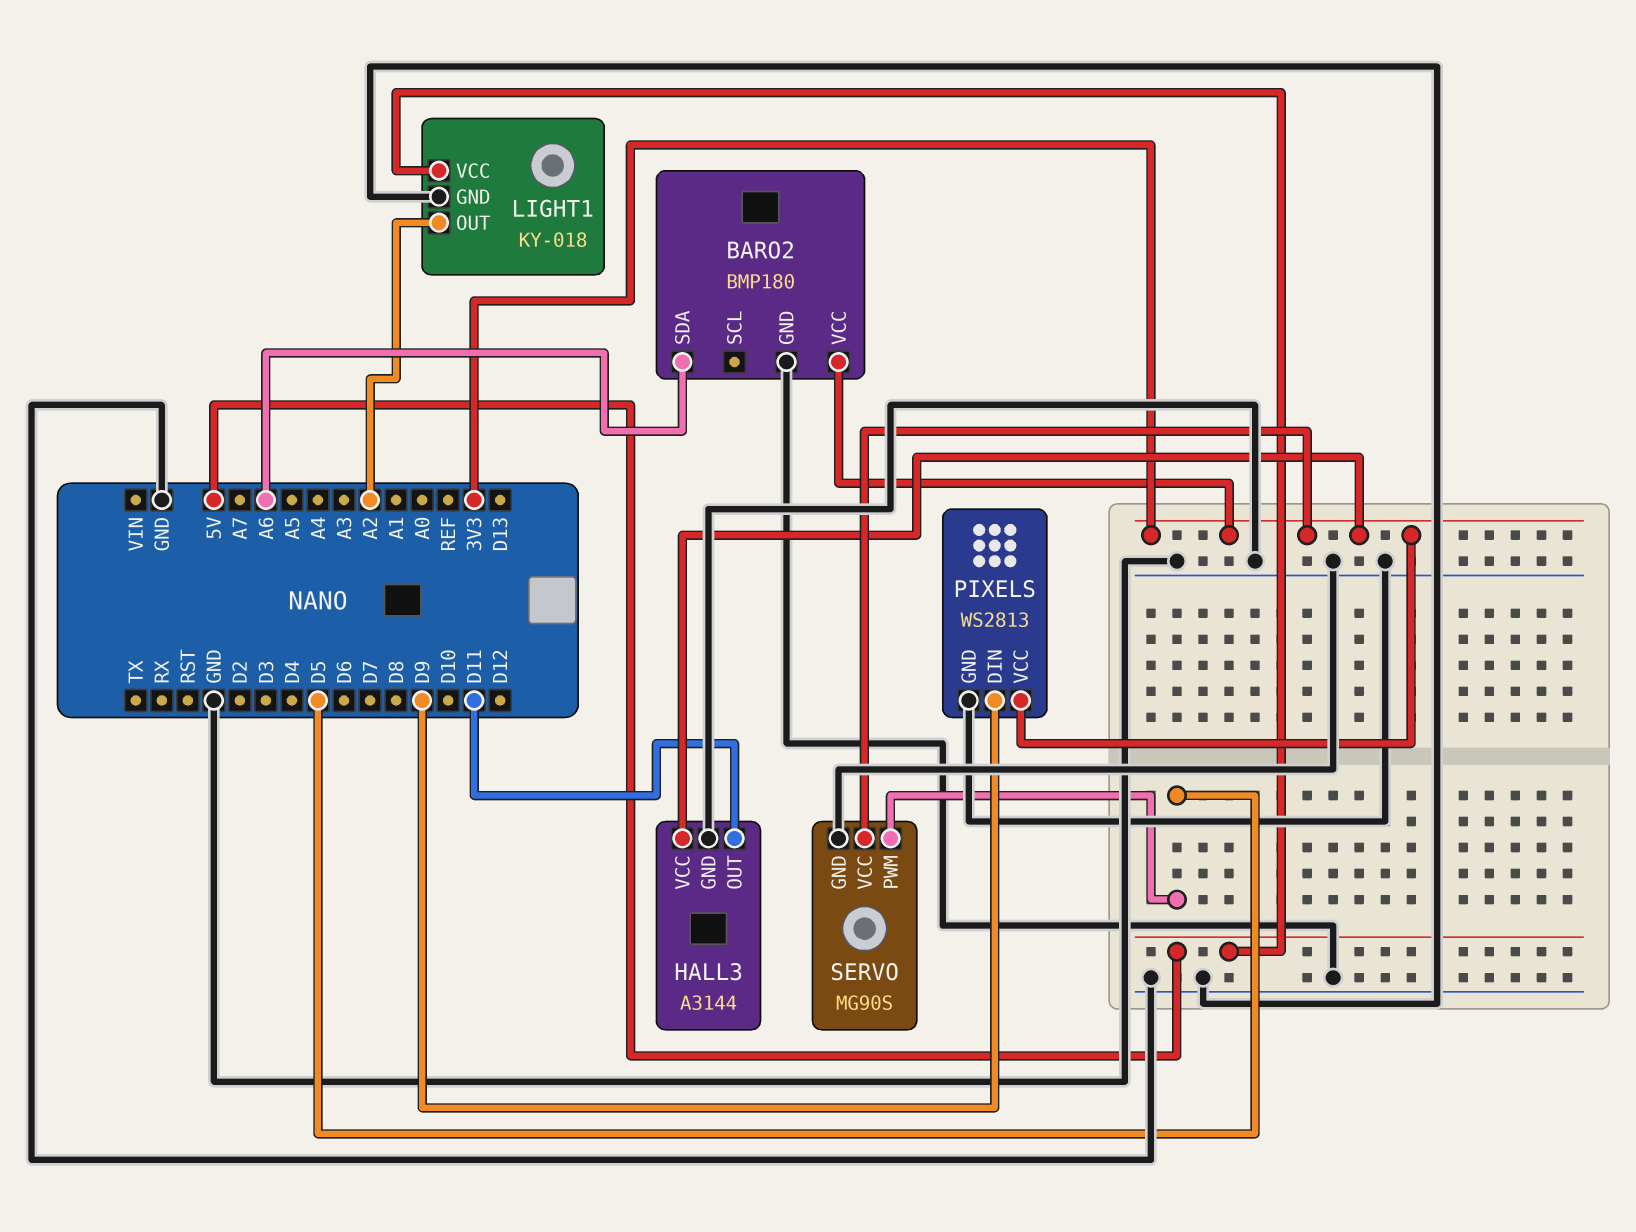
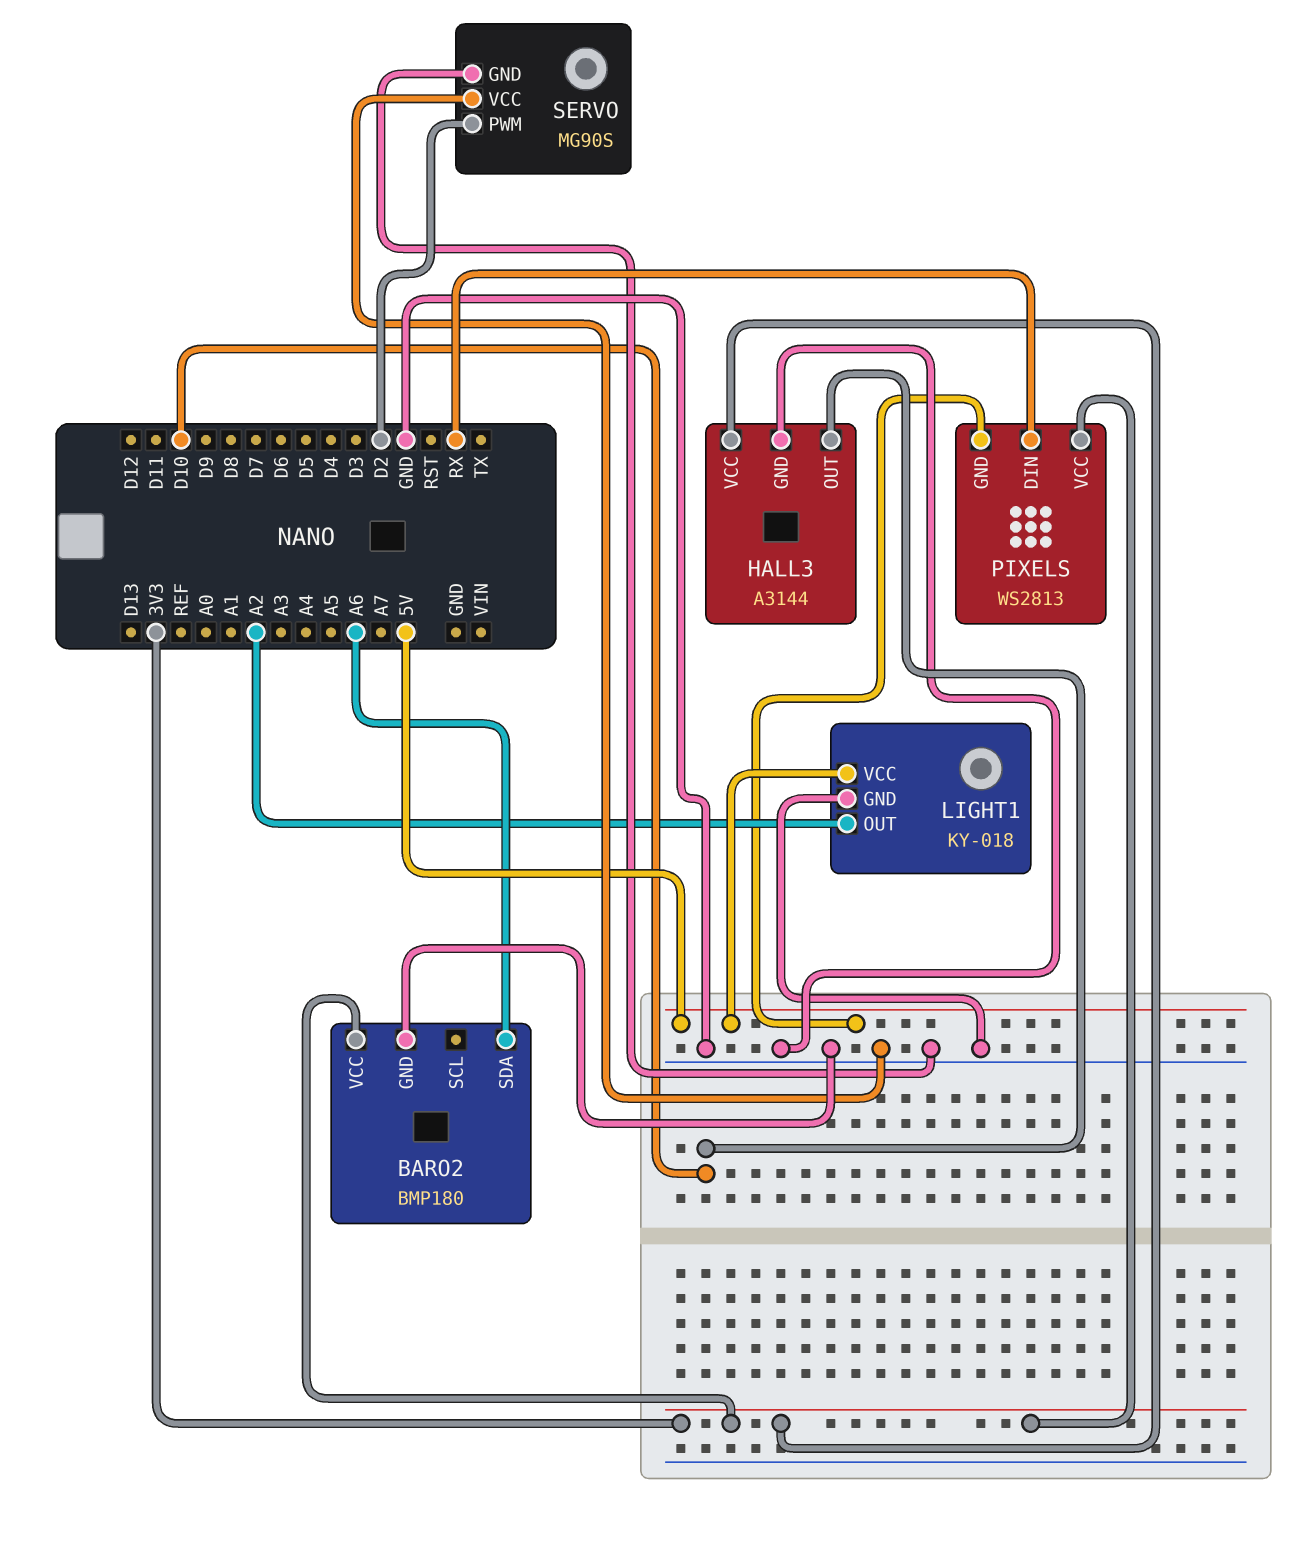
HALL3 pin OUT: D11 -> D10
PIXELS pin DIN: D9 -> RX
PIXELS pin GND: GND -> 5V
SERVO pin PWM: D5 -> D2
SERVO pin VCC: 3V3 -> GND

